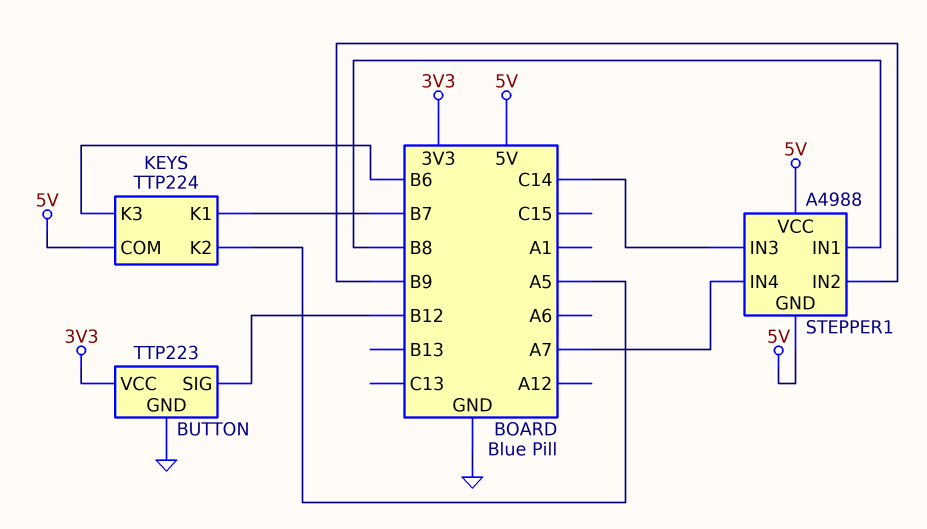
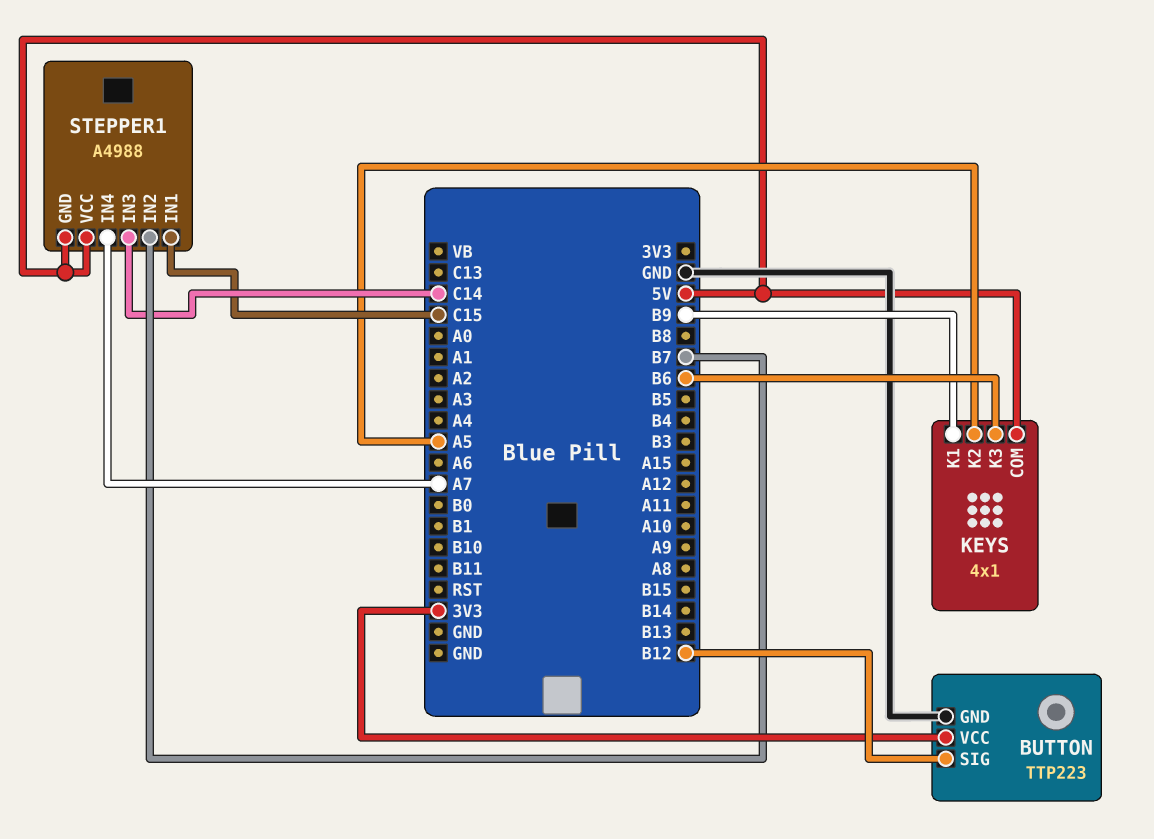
KEYS: TTP224 -> 4x1
KEYS pin K1: B7 -> B9
STEPPER1 pin IN1: B8 -> C15
STEPPER1 pin IN2: B9 -> B7

